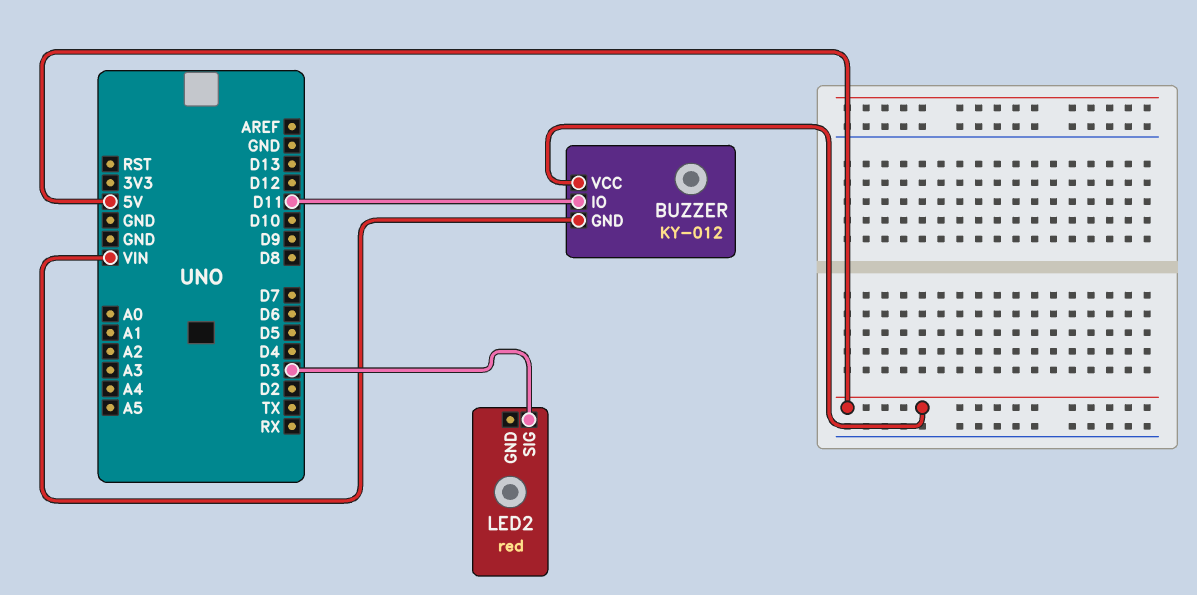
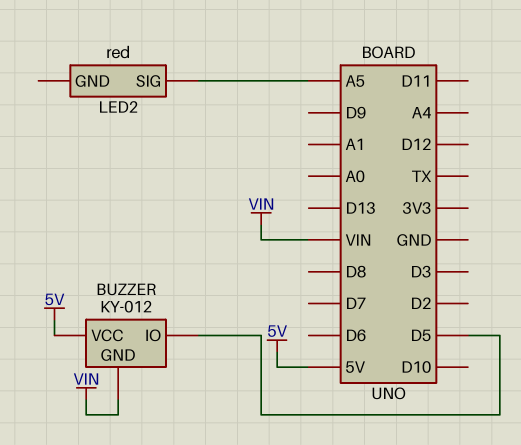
BUZZER pin IO: D11 -> D5
LED2 pin SIG: D3 -> A5

